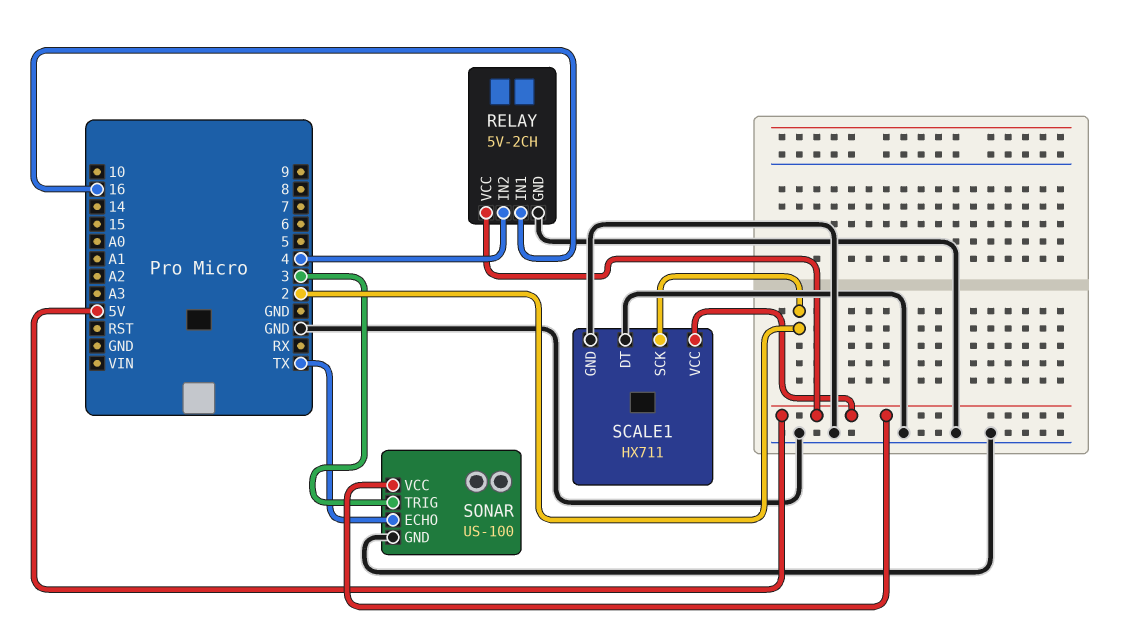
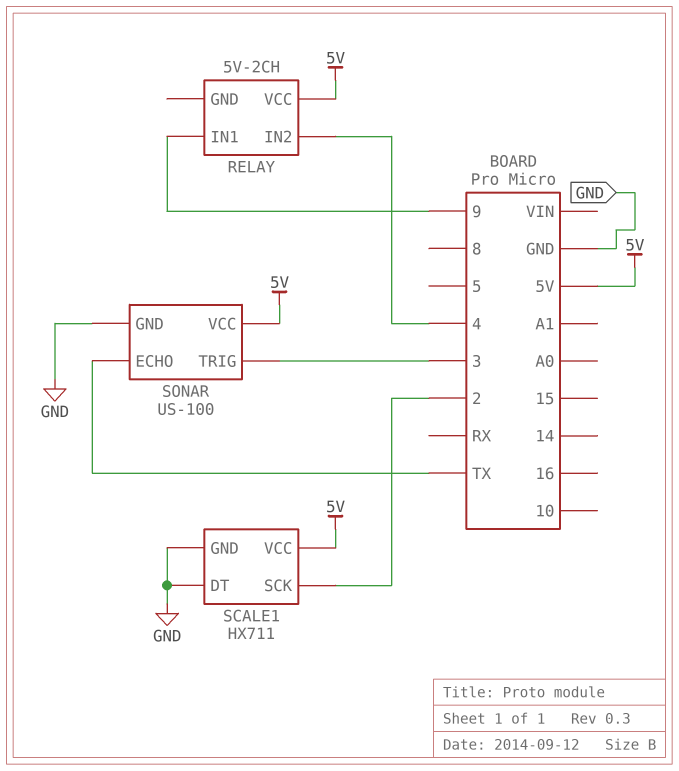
RELAY pin GND: GND -> none
RELAY pin IN1: 16 -> 9

